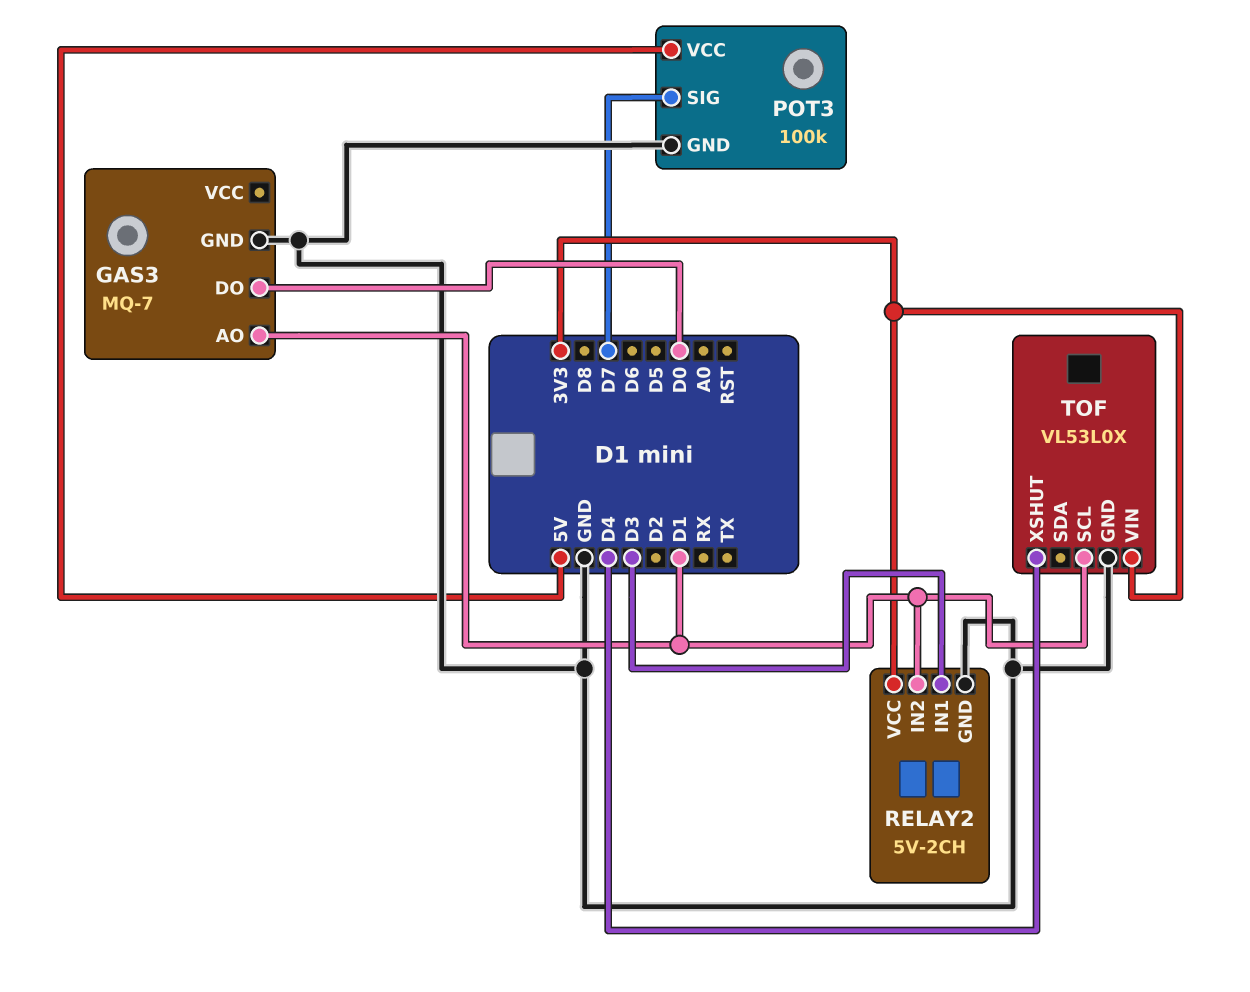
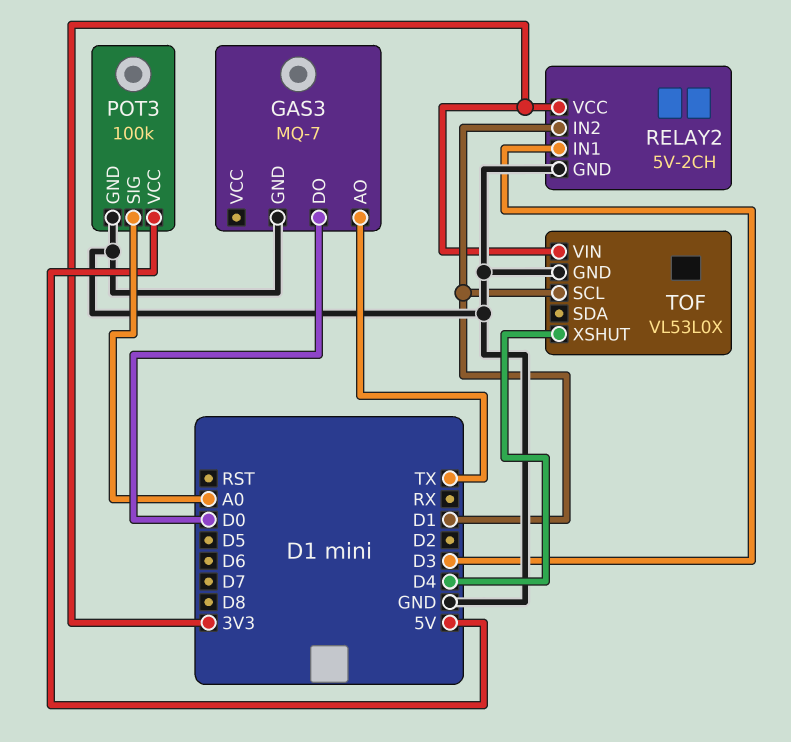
GAS3 pin AO: D1 -> TX
POT3 pin SIG: D7 -> A0

